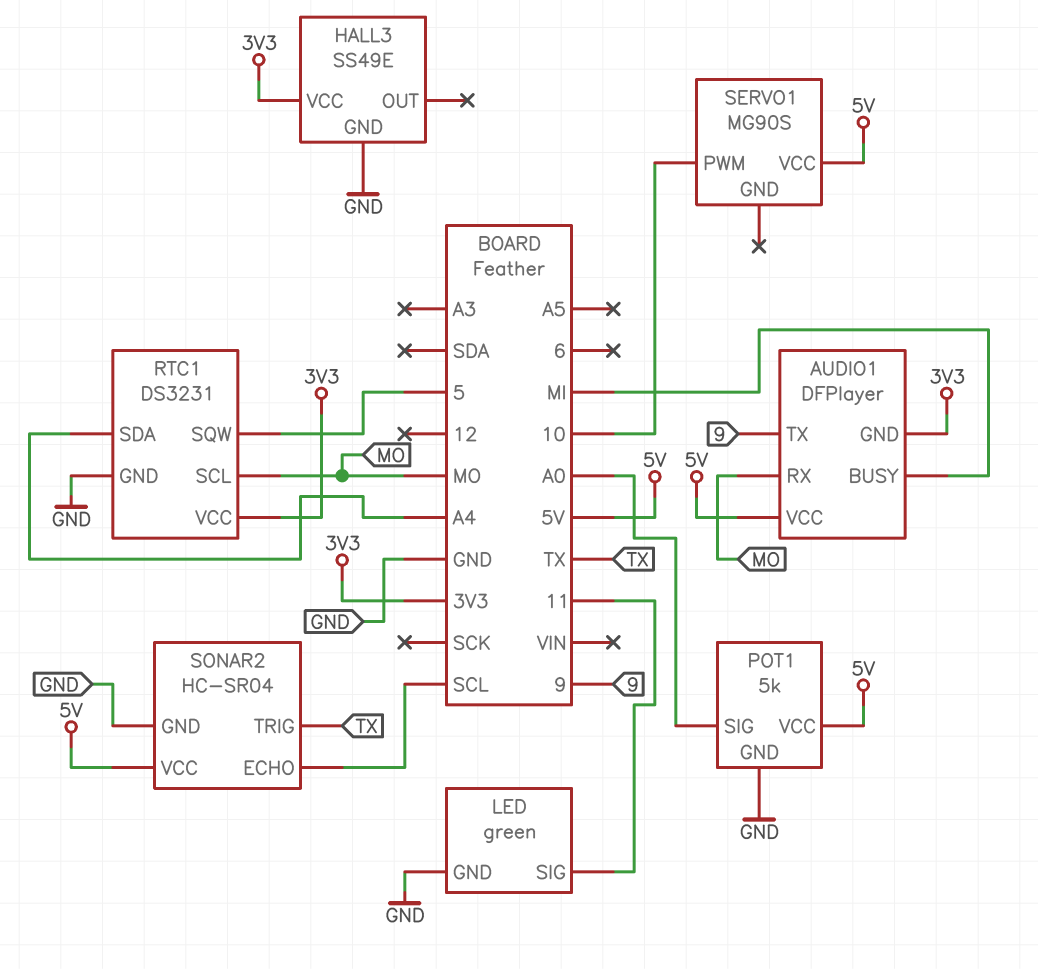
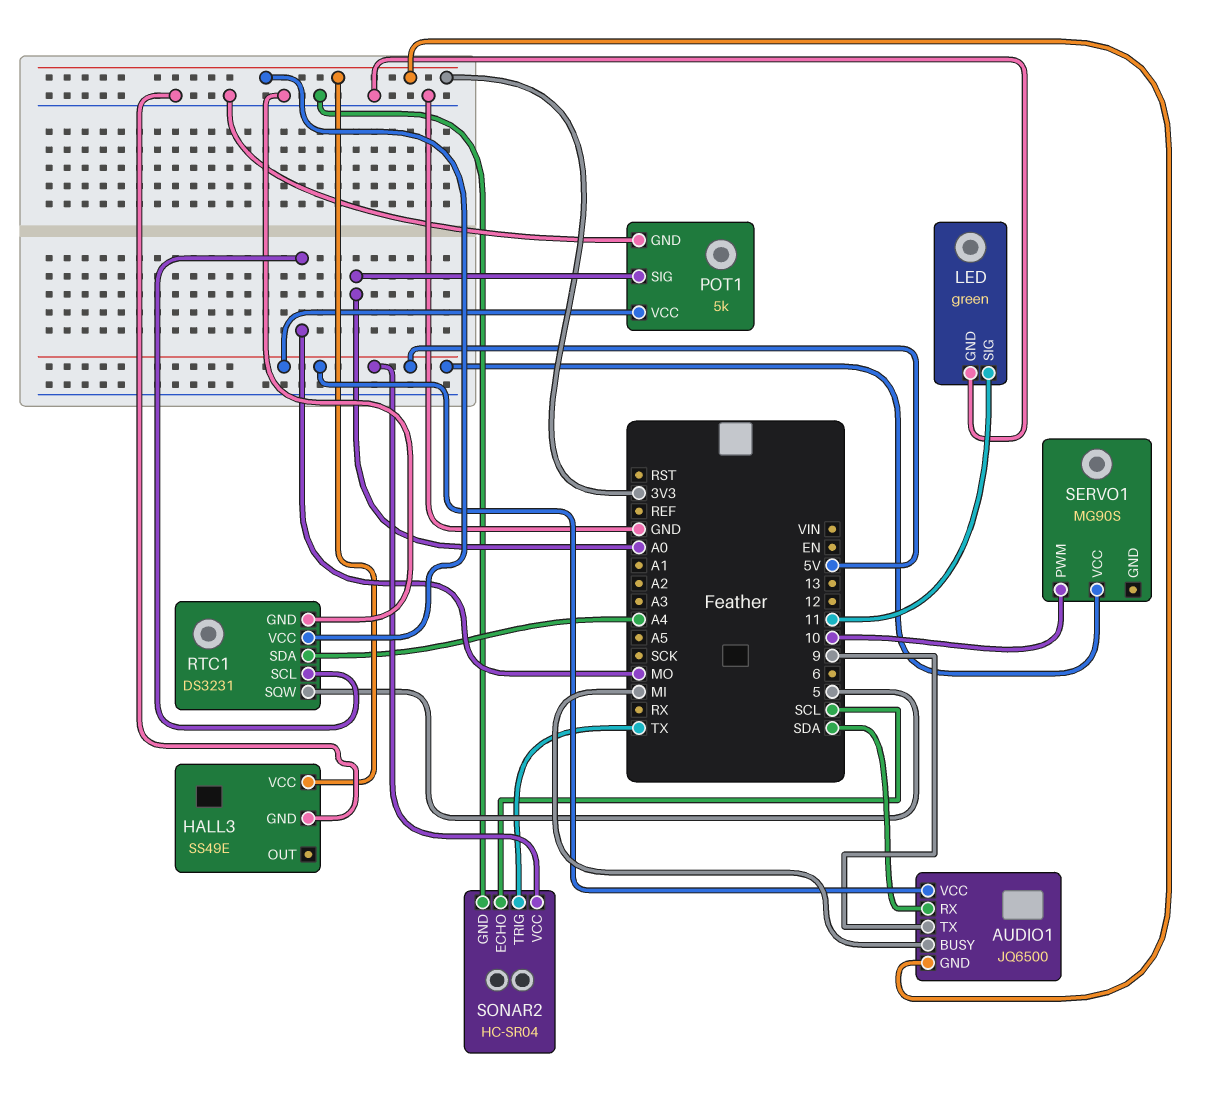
AUDIO1: DFPlayer -> JQ6500
AUDIO1 pin RX: MO -> SDA

